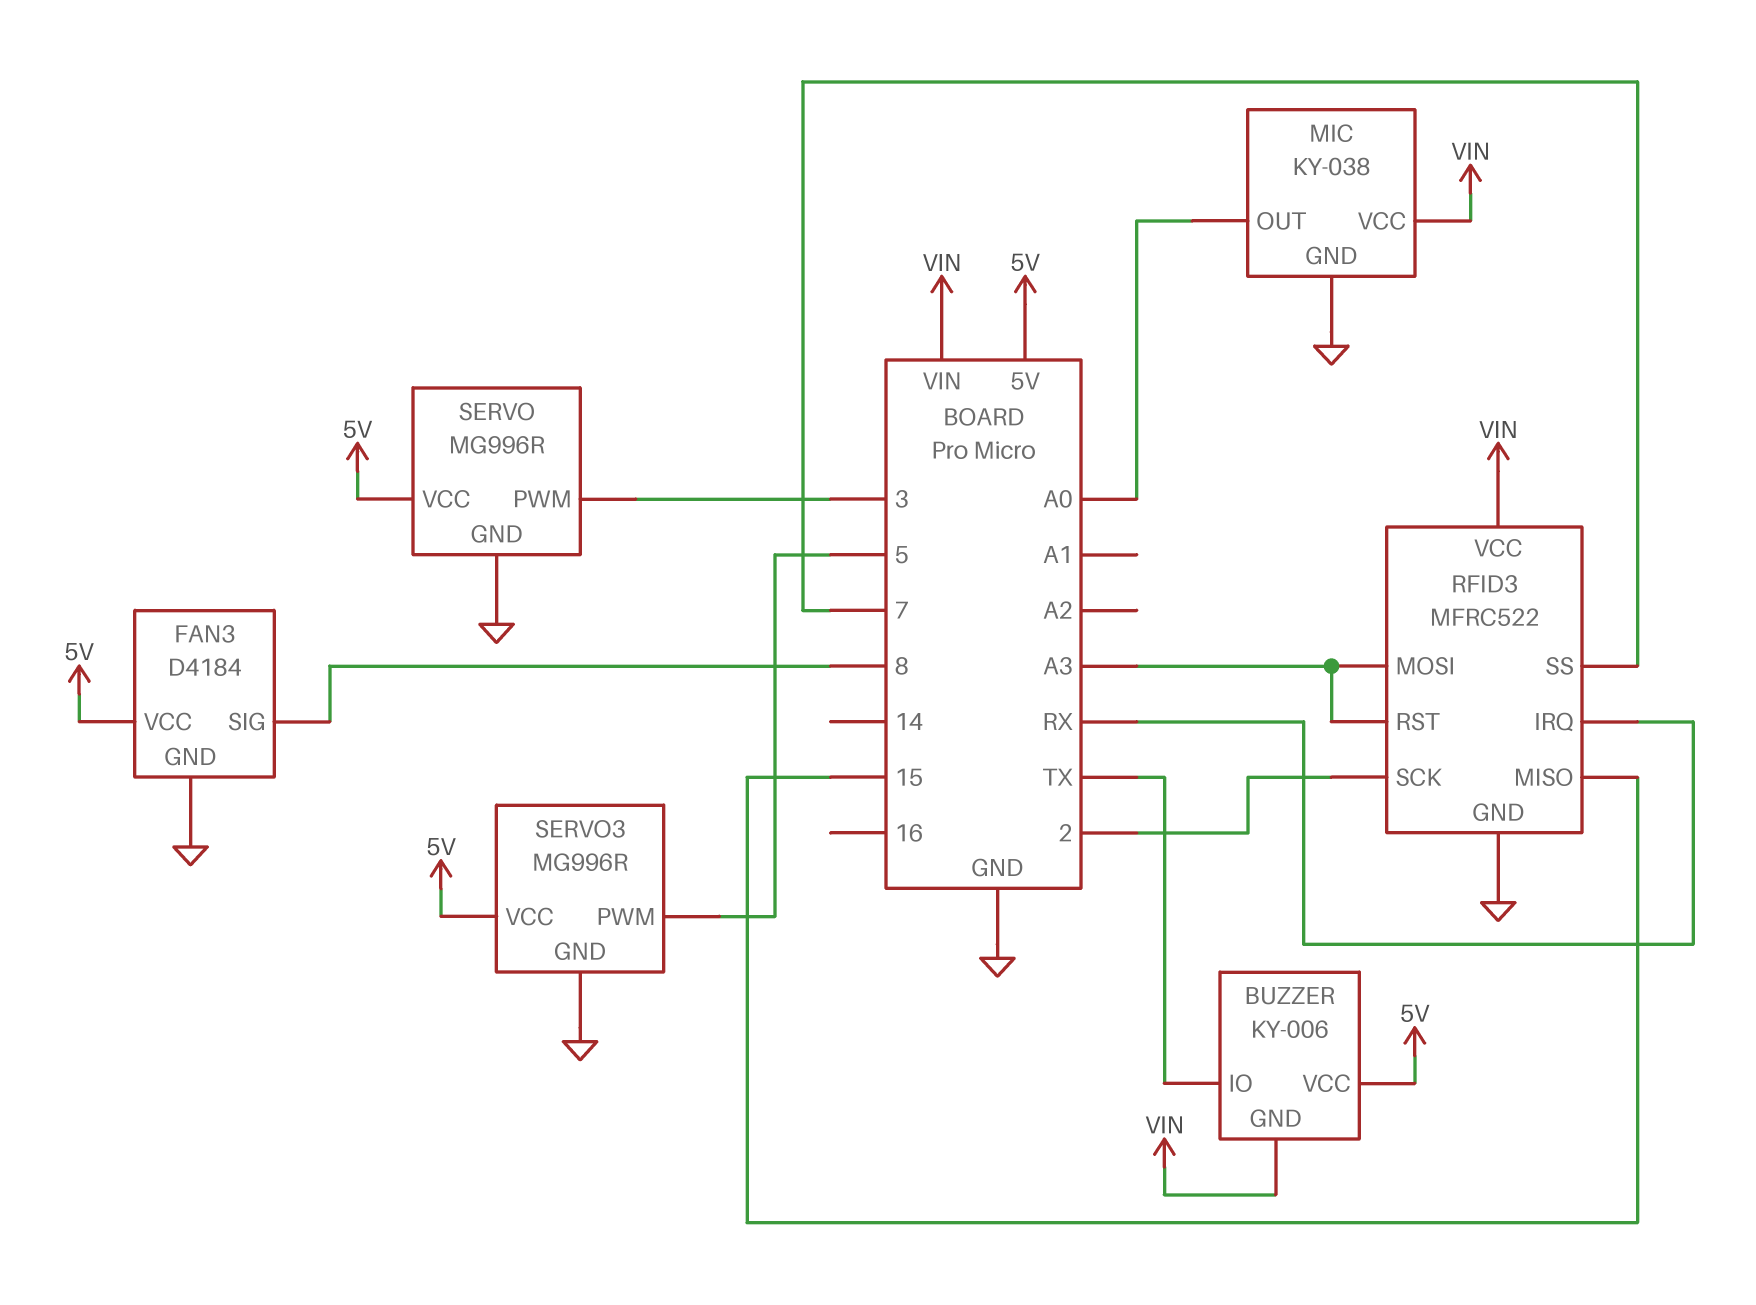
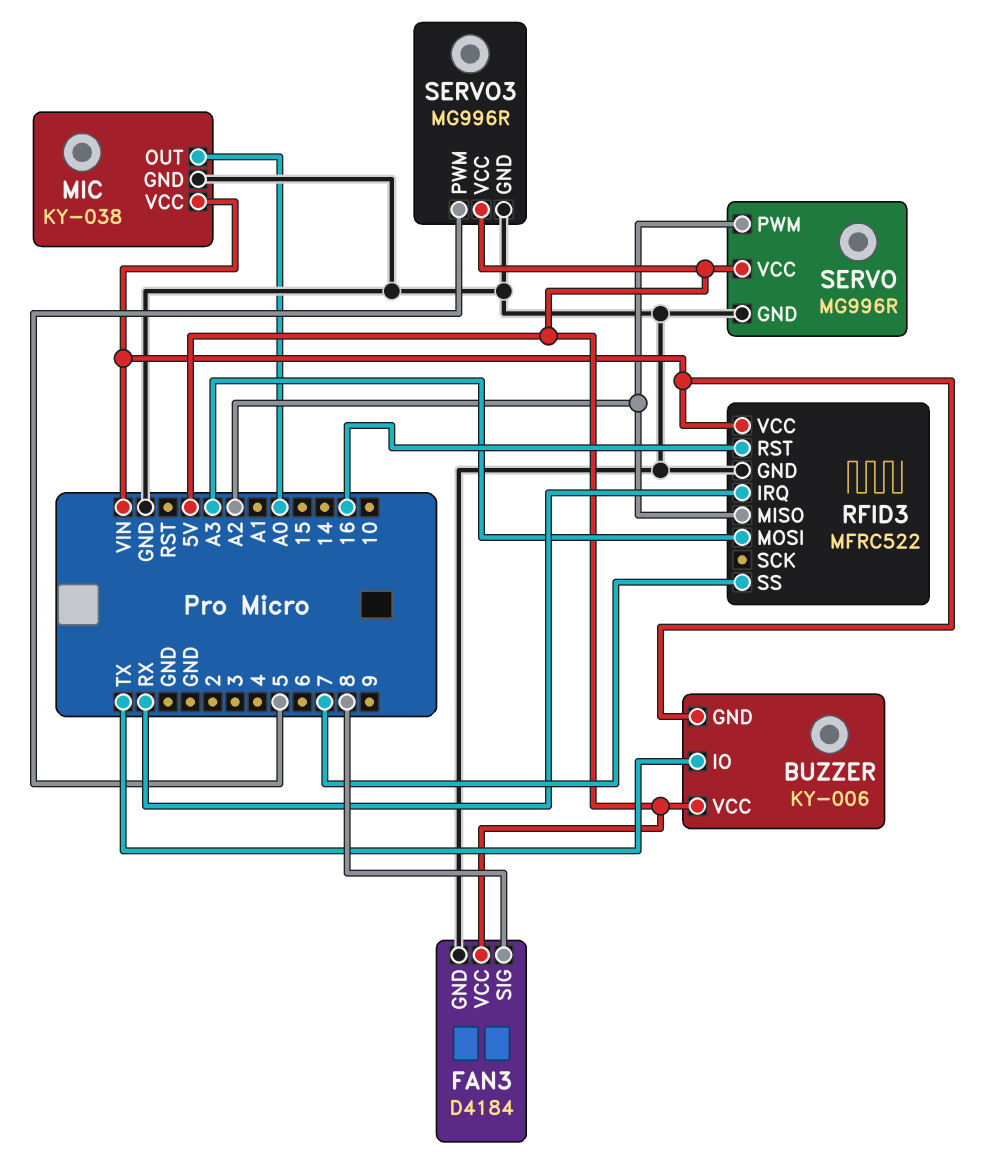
RFID3 pin MISO: 15 -> A2
RFID3 pin RST: A3 -> 16
RFID3 pin SCK: 2 -> none
SERVO pin PWM: 3 -> A2

